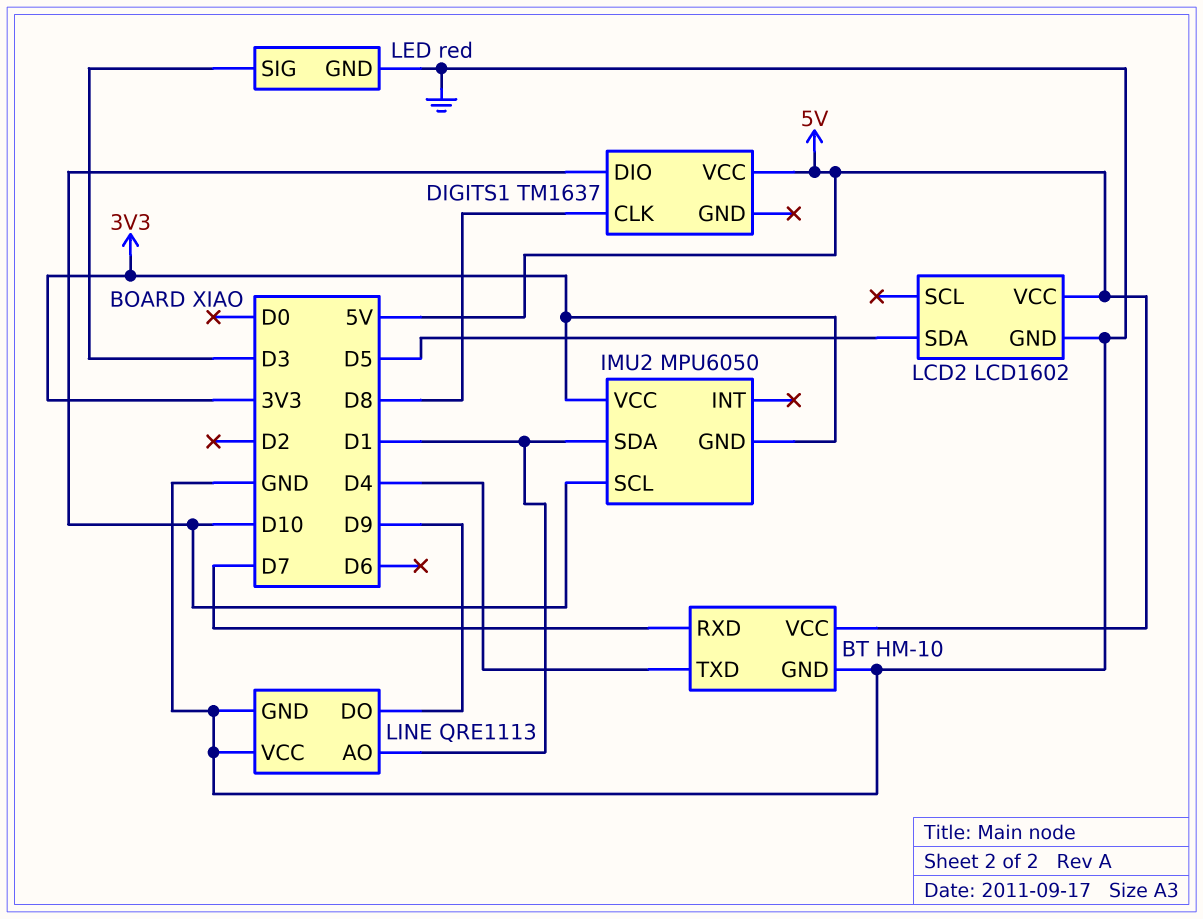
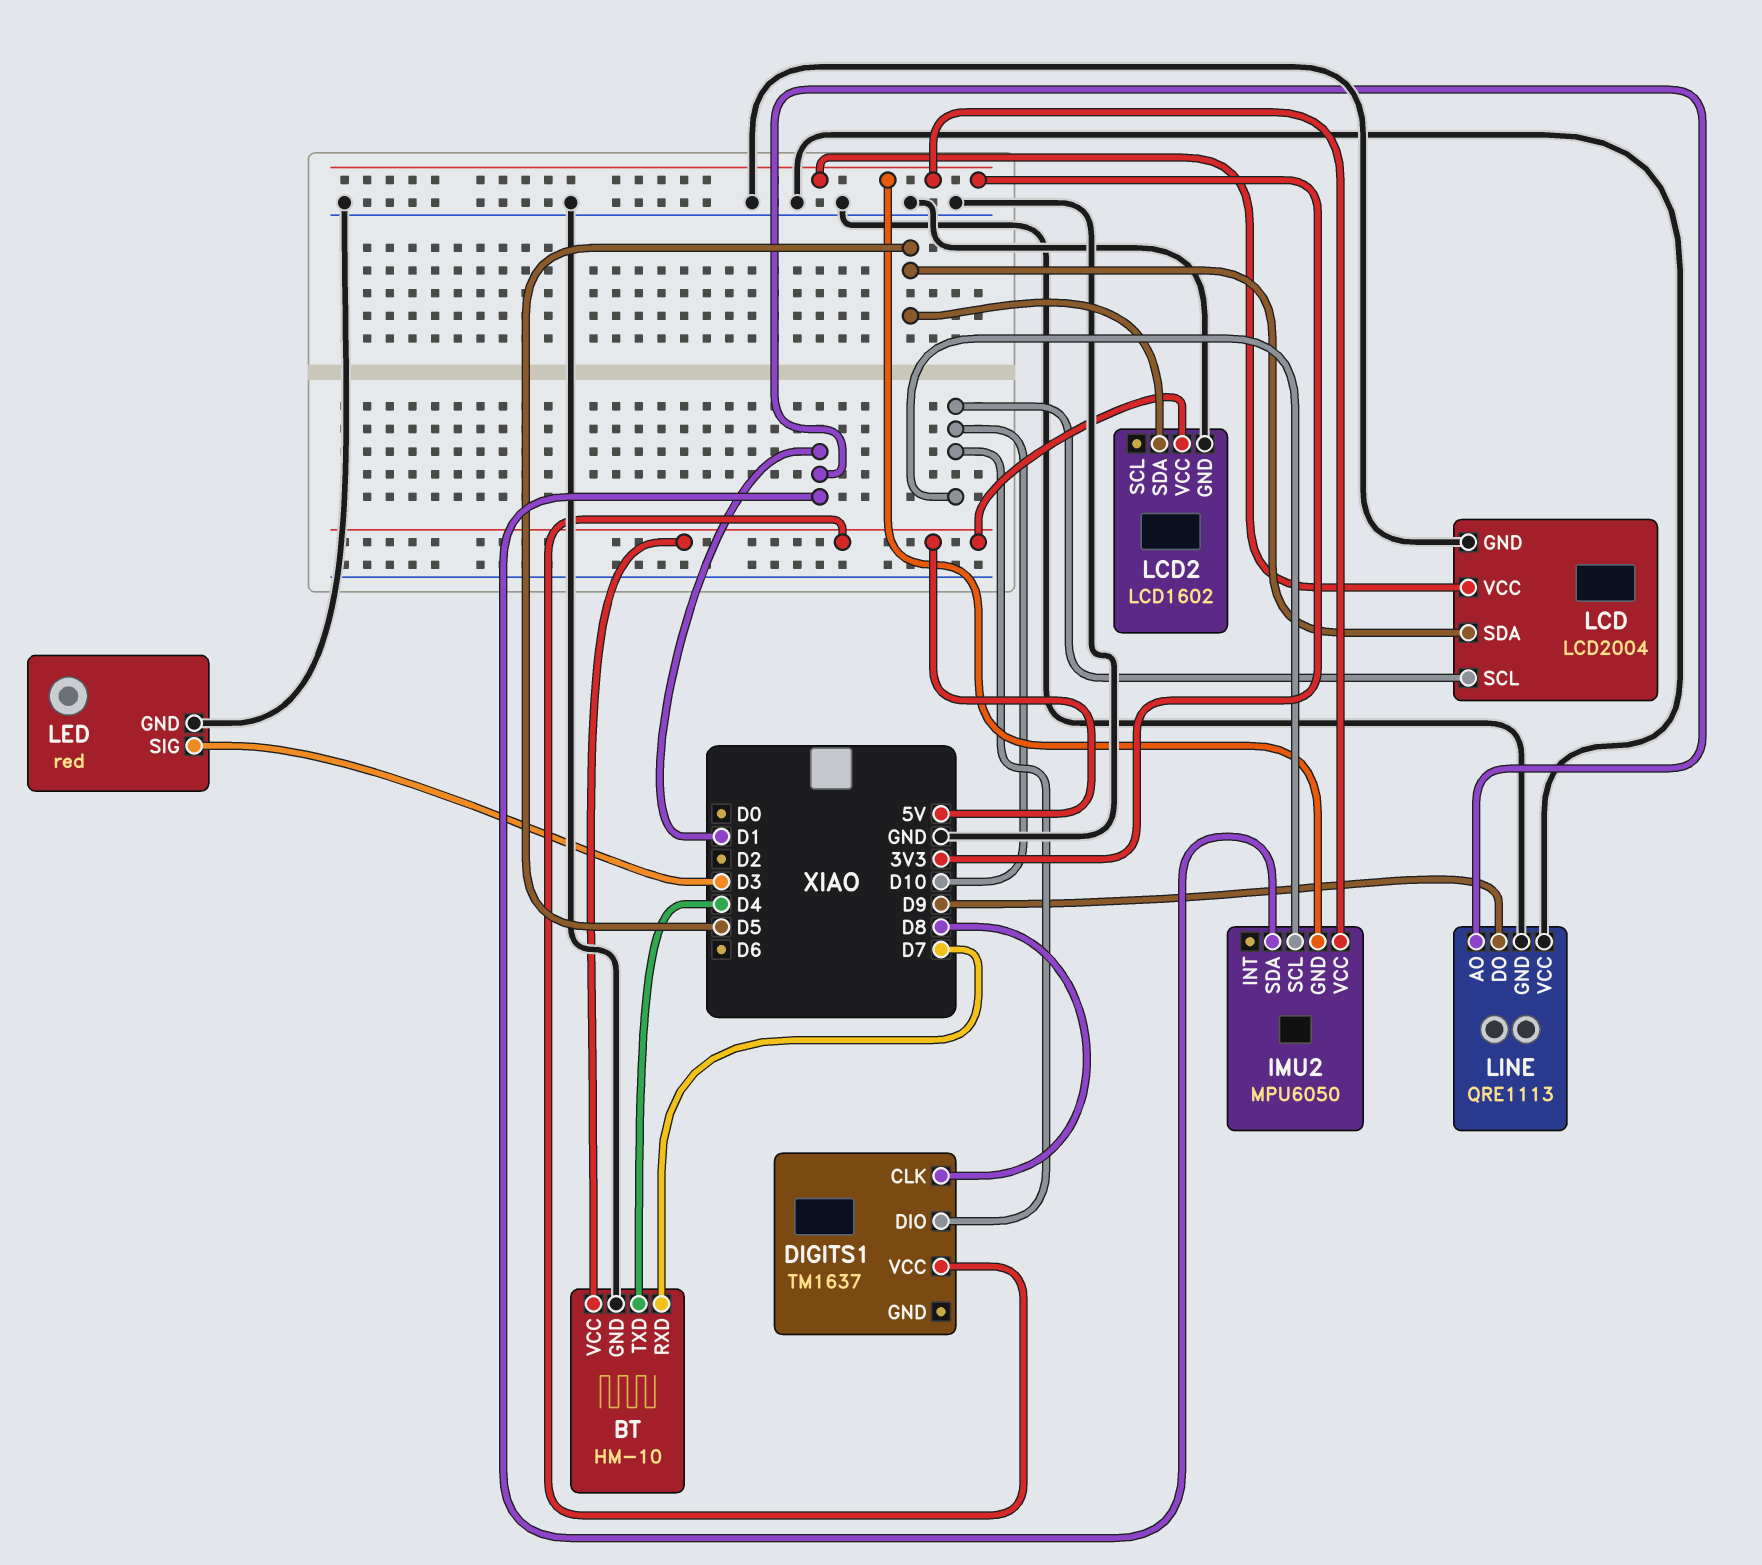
LCD: none -> LCD2004
LCD pin GND: none -> GND
LCD pin SCL: none -> D10
LCD pin SDA: none -> D5
LCD pin VCC: none -> 3V3

